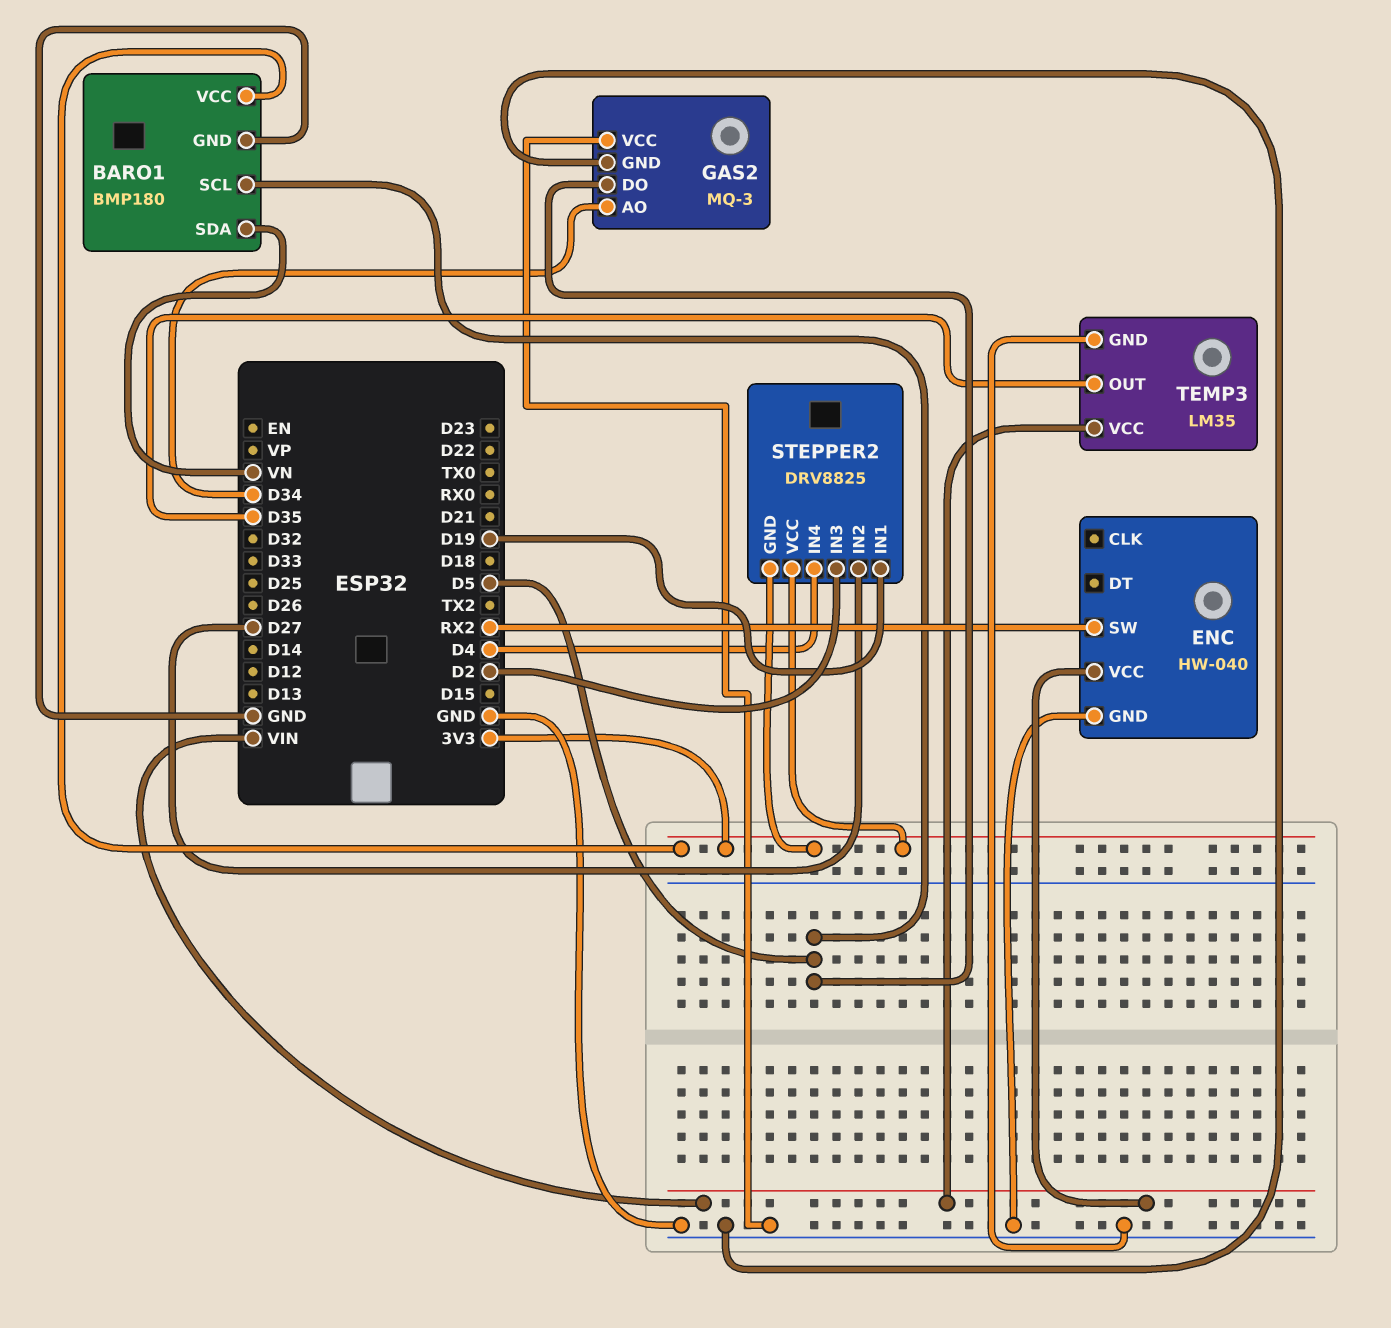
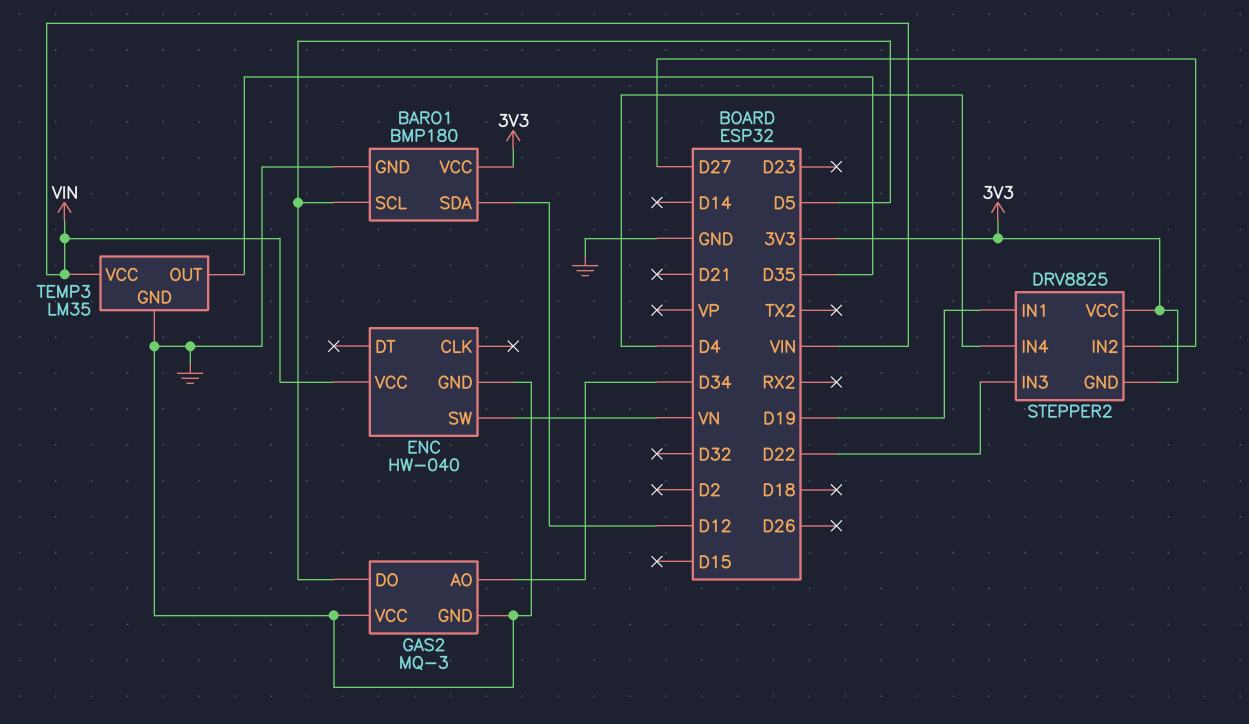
BARO1 pin SDA: VN -> D12
ENC pin SW: RX2 -> VN
STEPPER2 pin IN3: D2 -> D22

